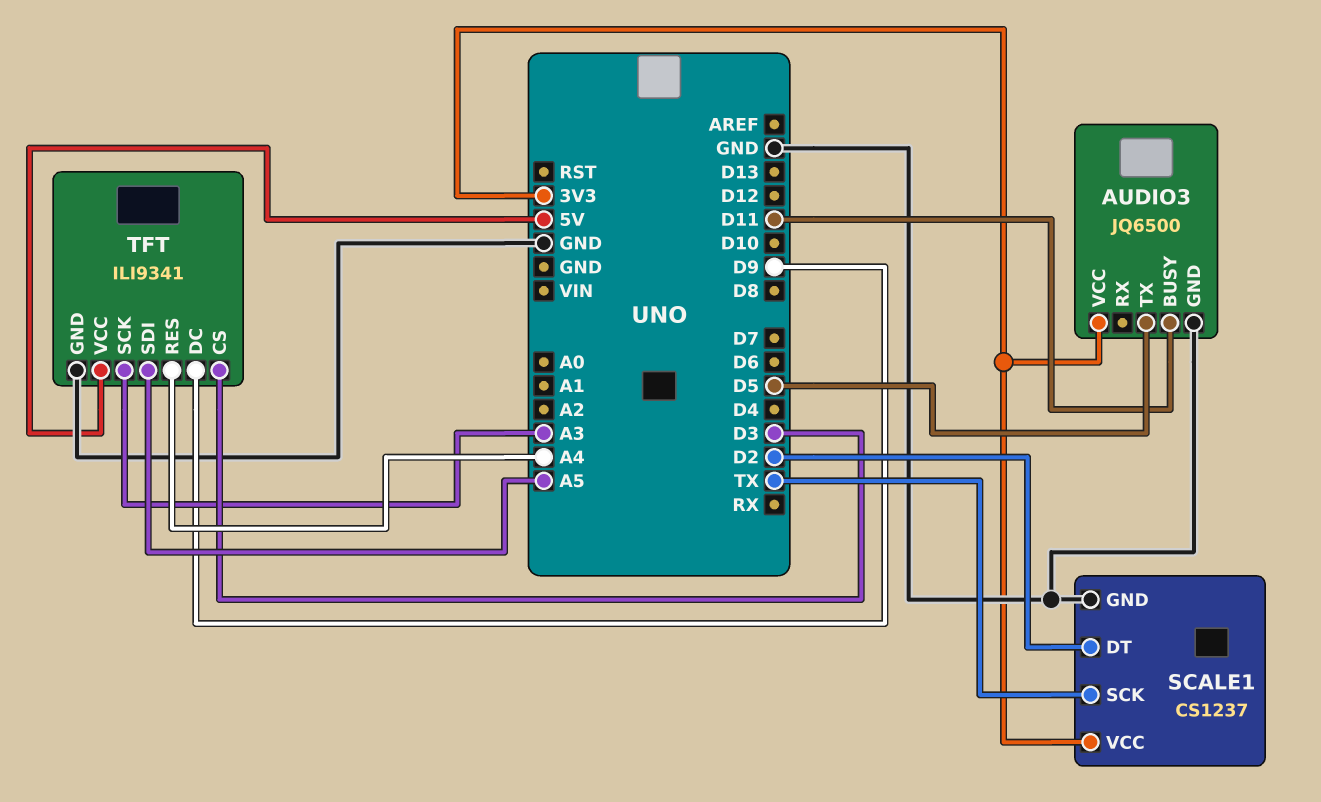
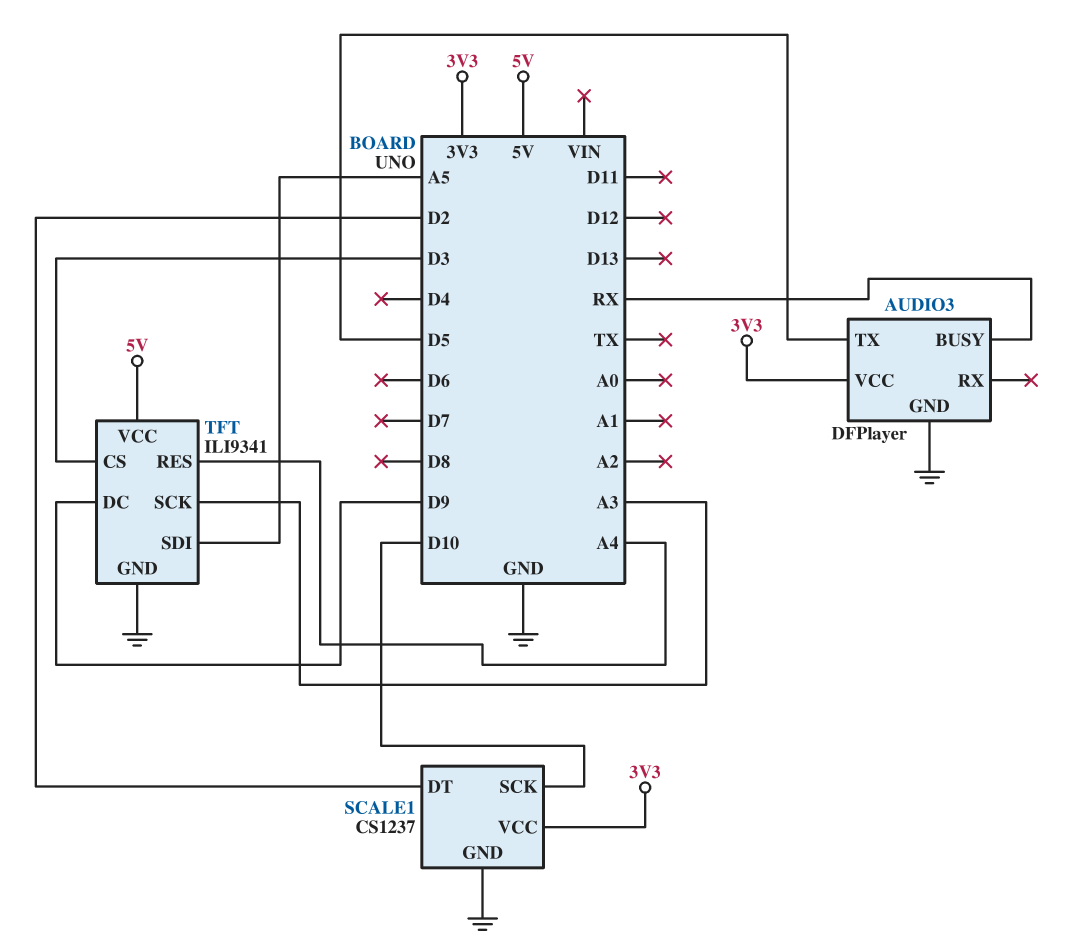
AUDIO3: JQ6500 -> DFPlayer
AUDIO3 pin BUSY: D11 -> RX
SCALE1 pin SCK: TX -> D10

